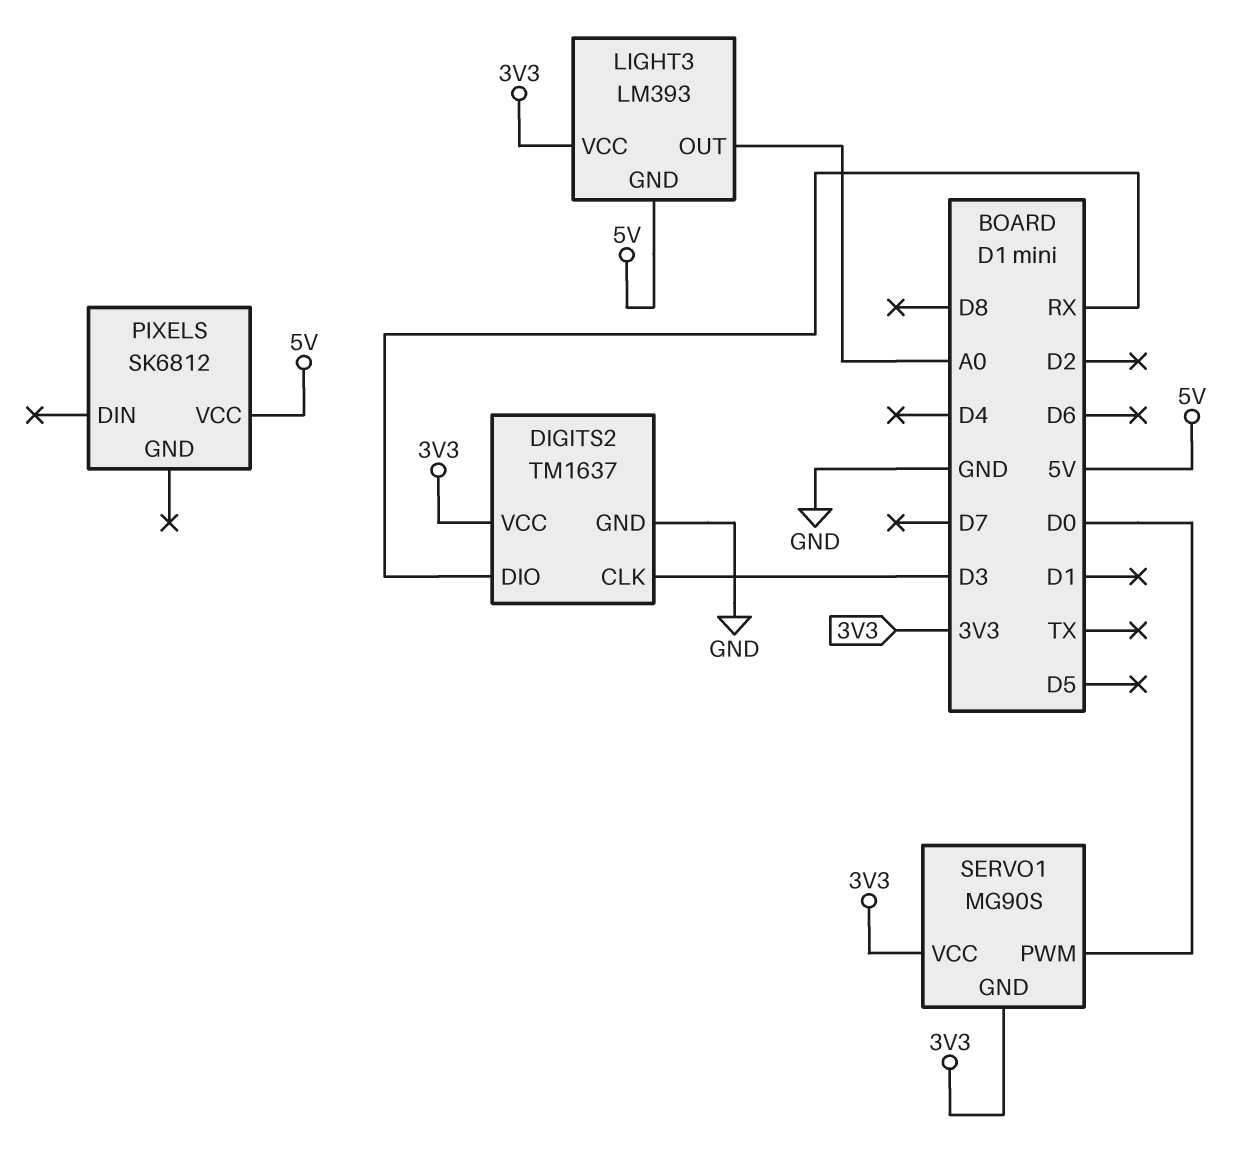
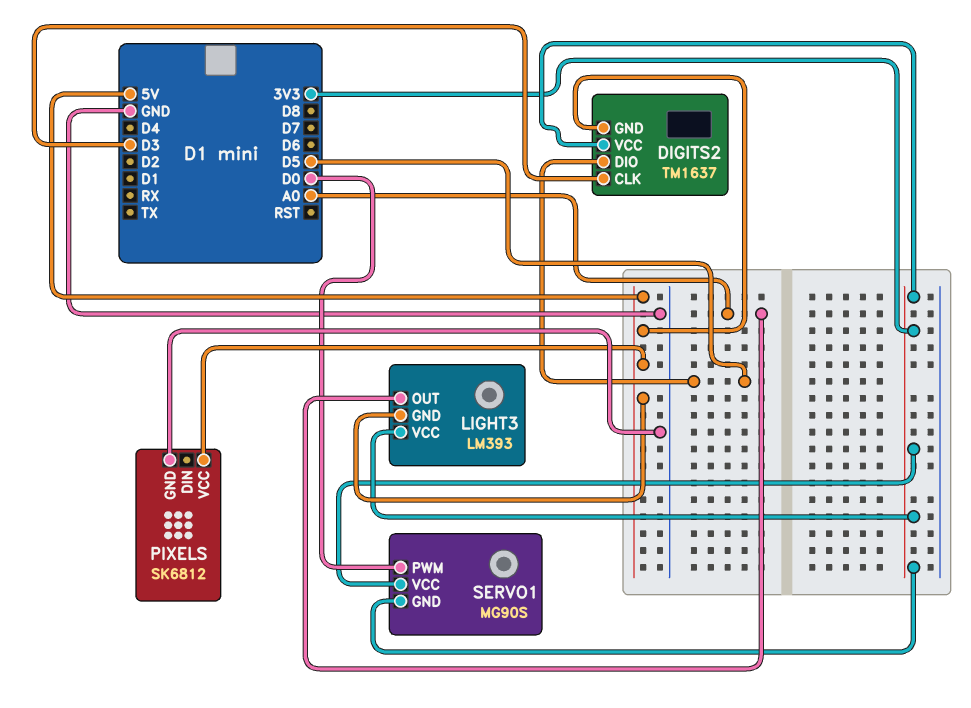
DIGITS2 pin DIO: RX -> D5
DIGITS2 pin GND: GND -> 5V
PIXELS pin GND: none -> GND

